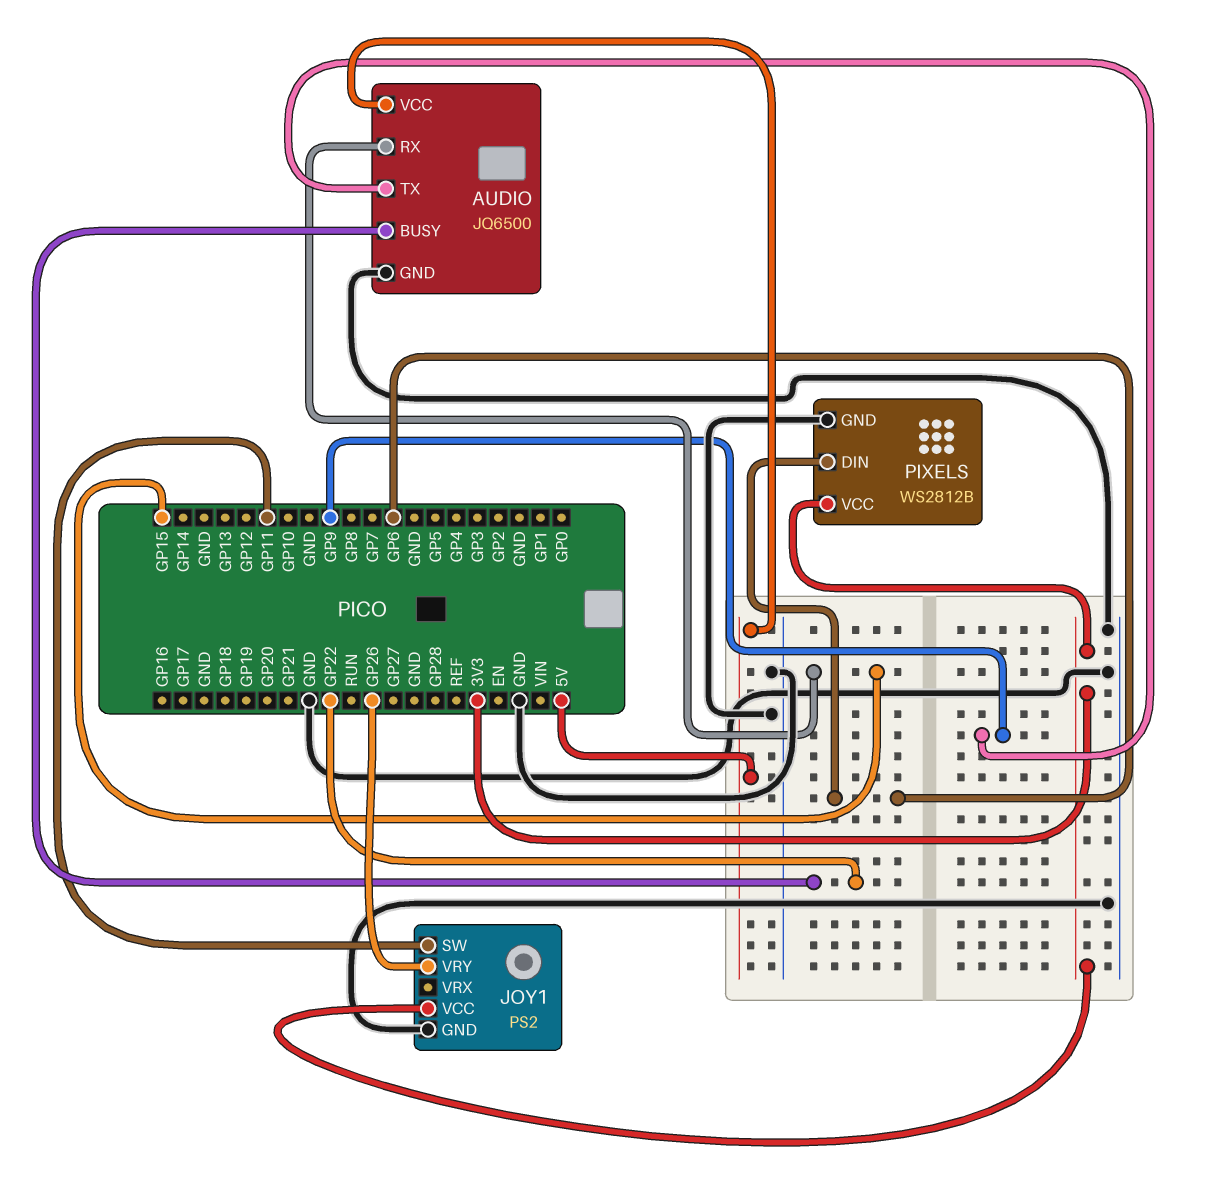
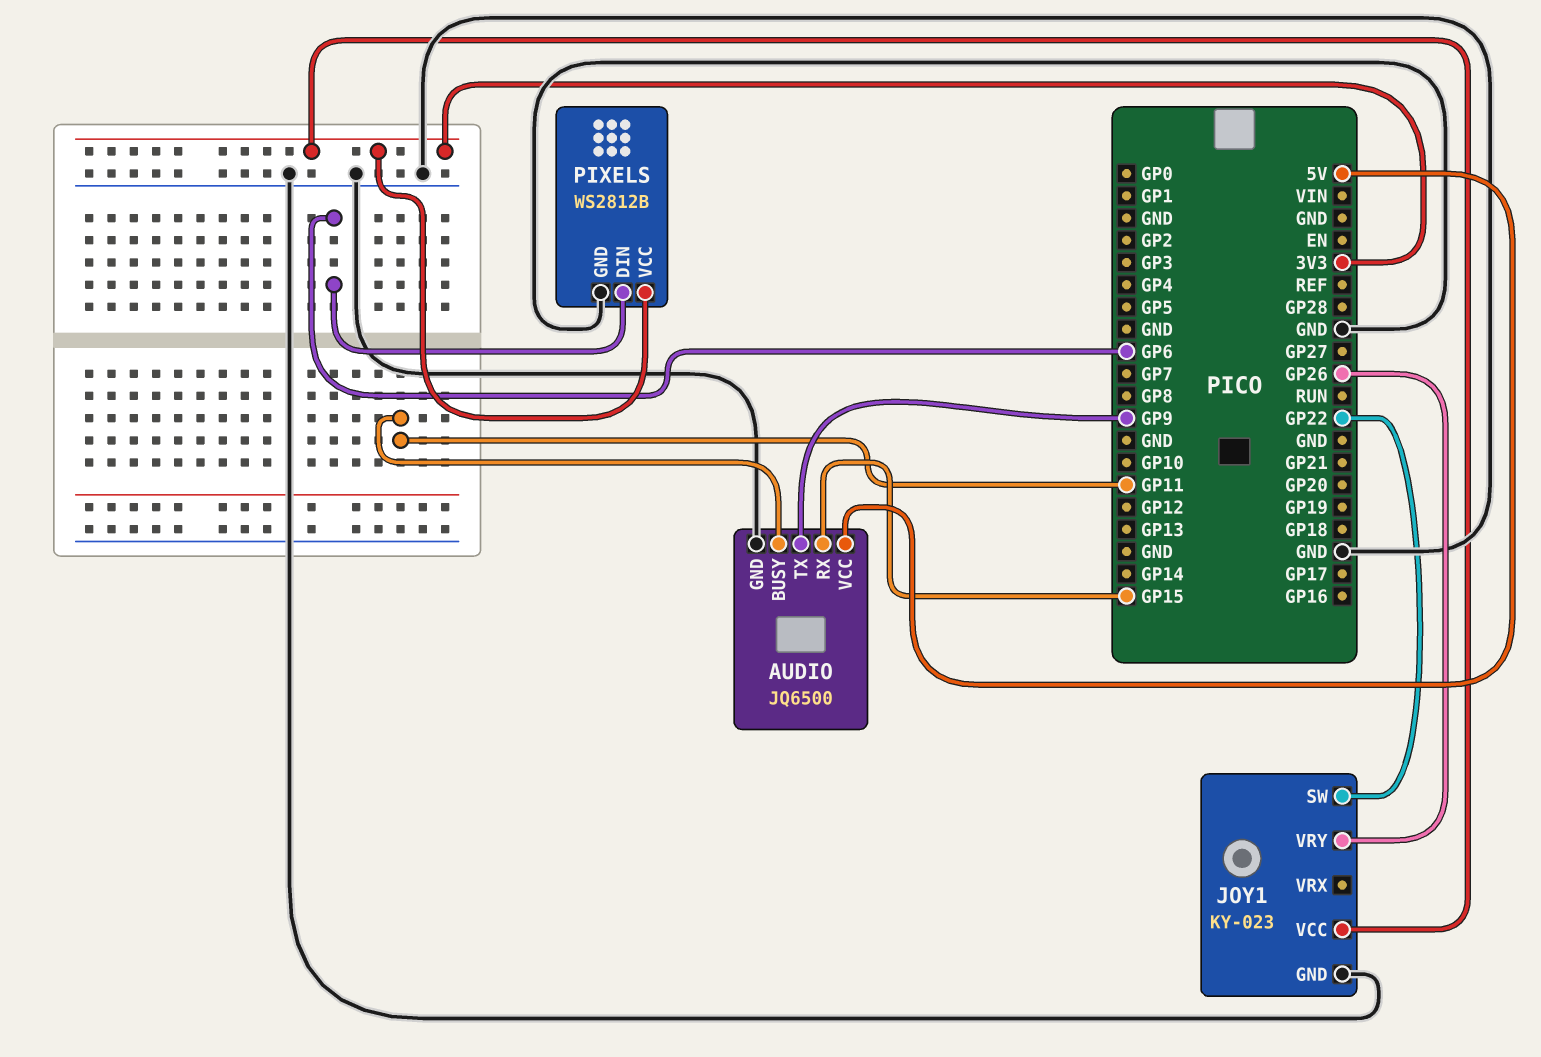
AUDIO pin BUSY: GP22 -> GP11
JOY1: PS2 -> KY-023
JOY1 pin SW: GP11 -> GP22

